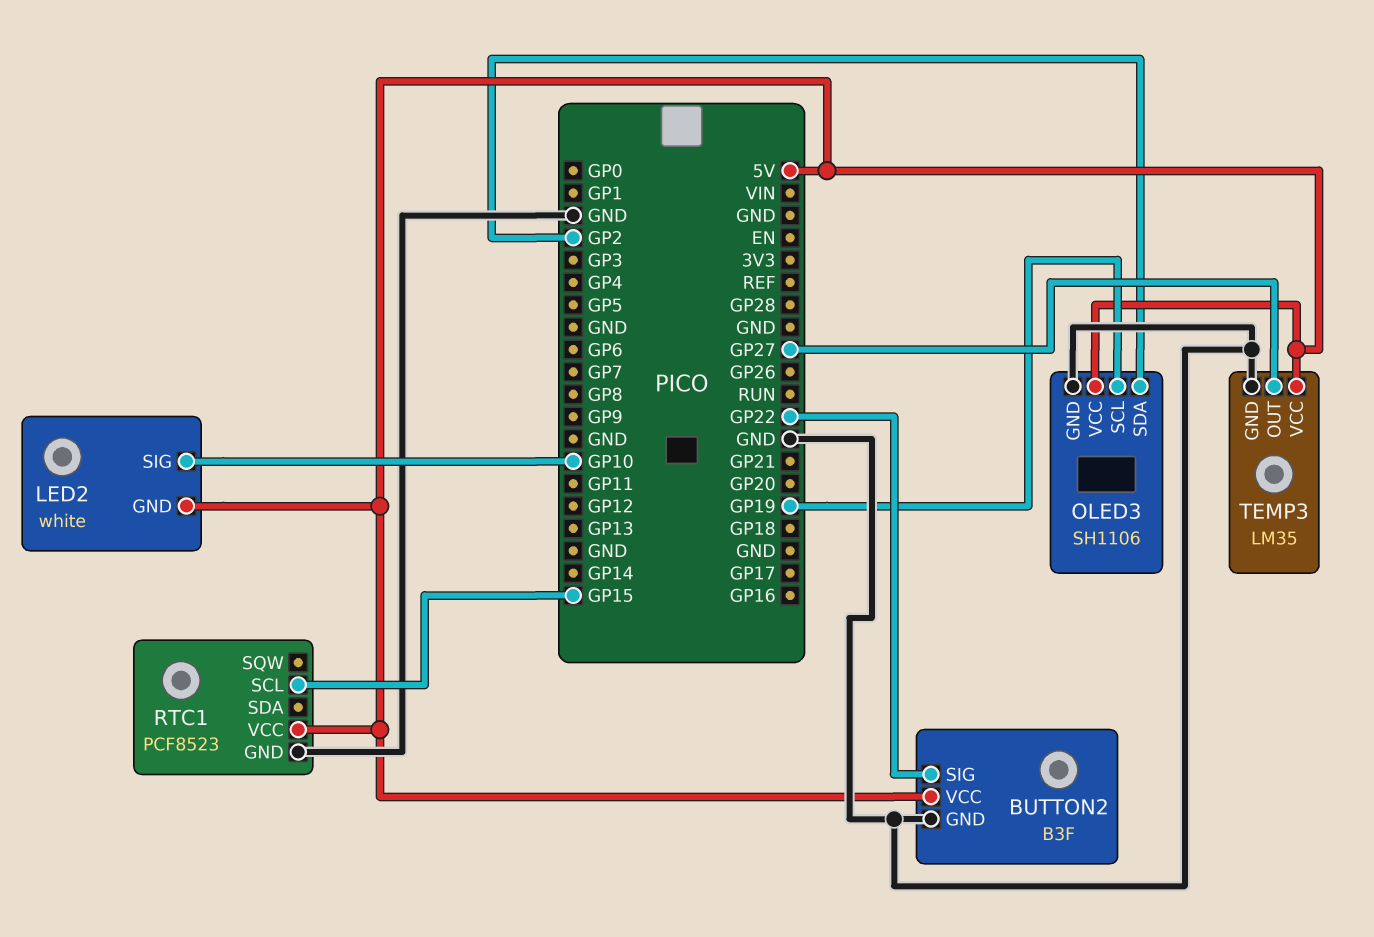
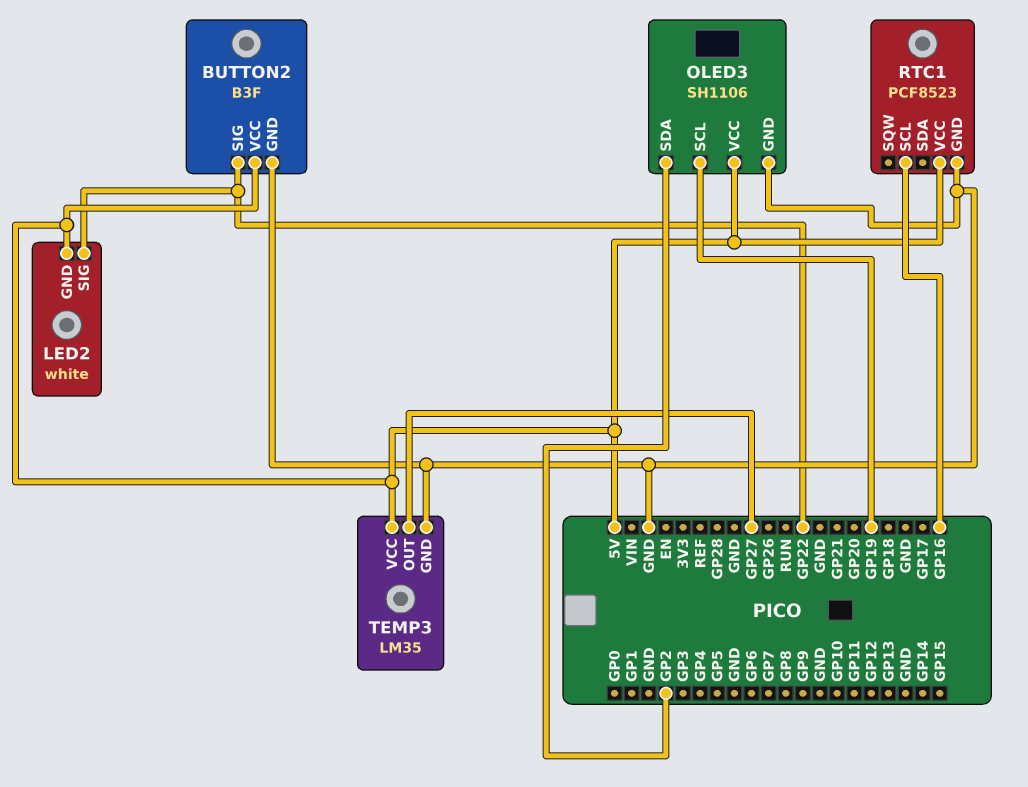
LED2 pin SIG: GP10 -> GP22
RTC1 pin SCL: GP15 -> GP16

